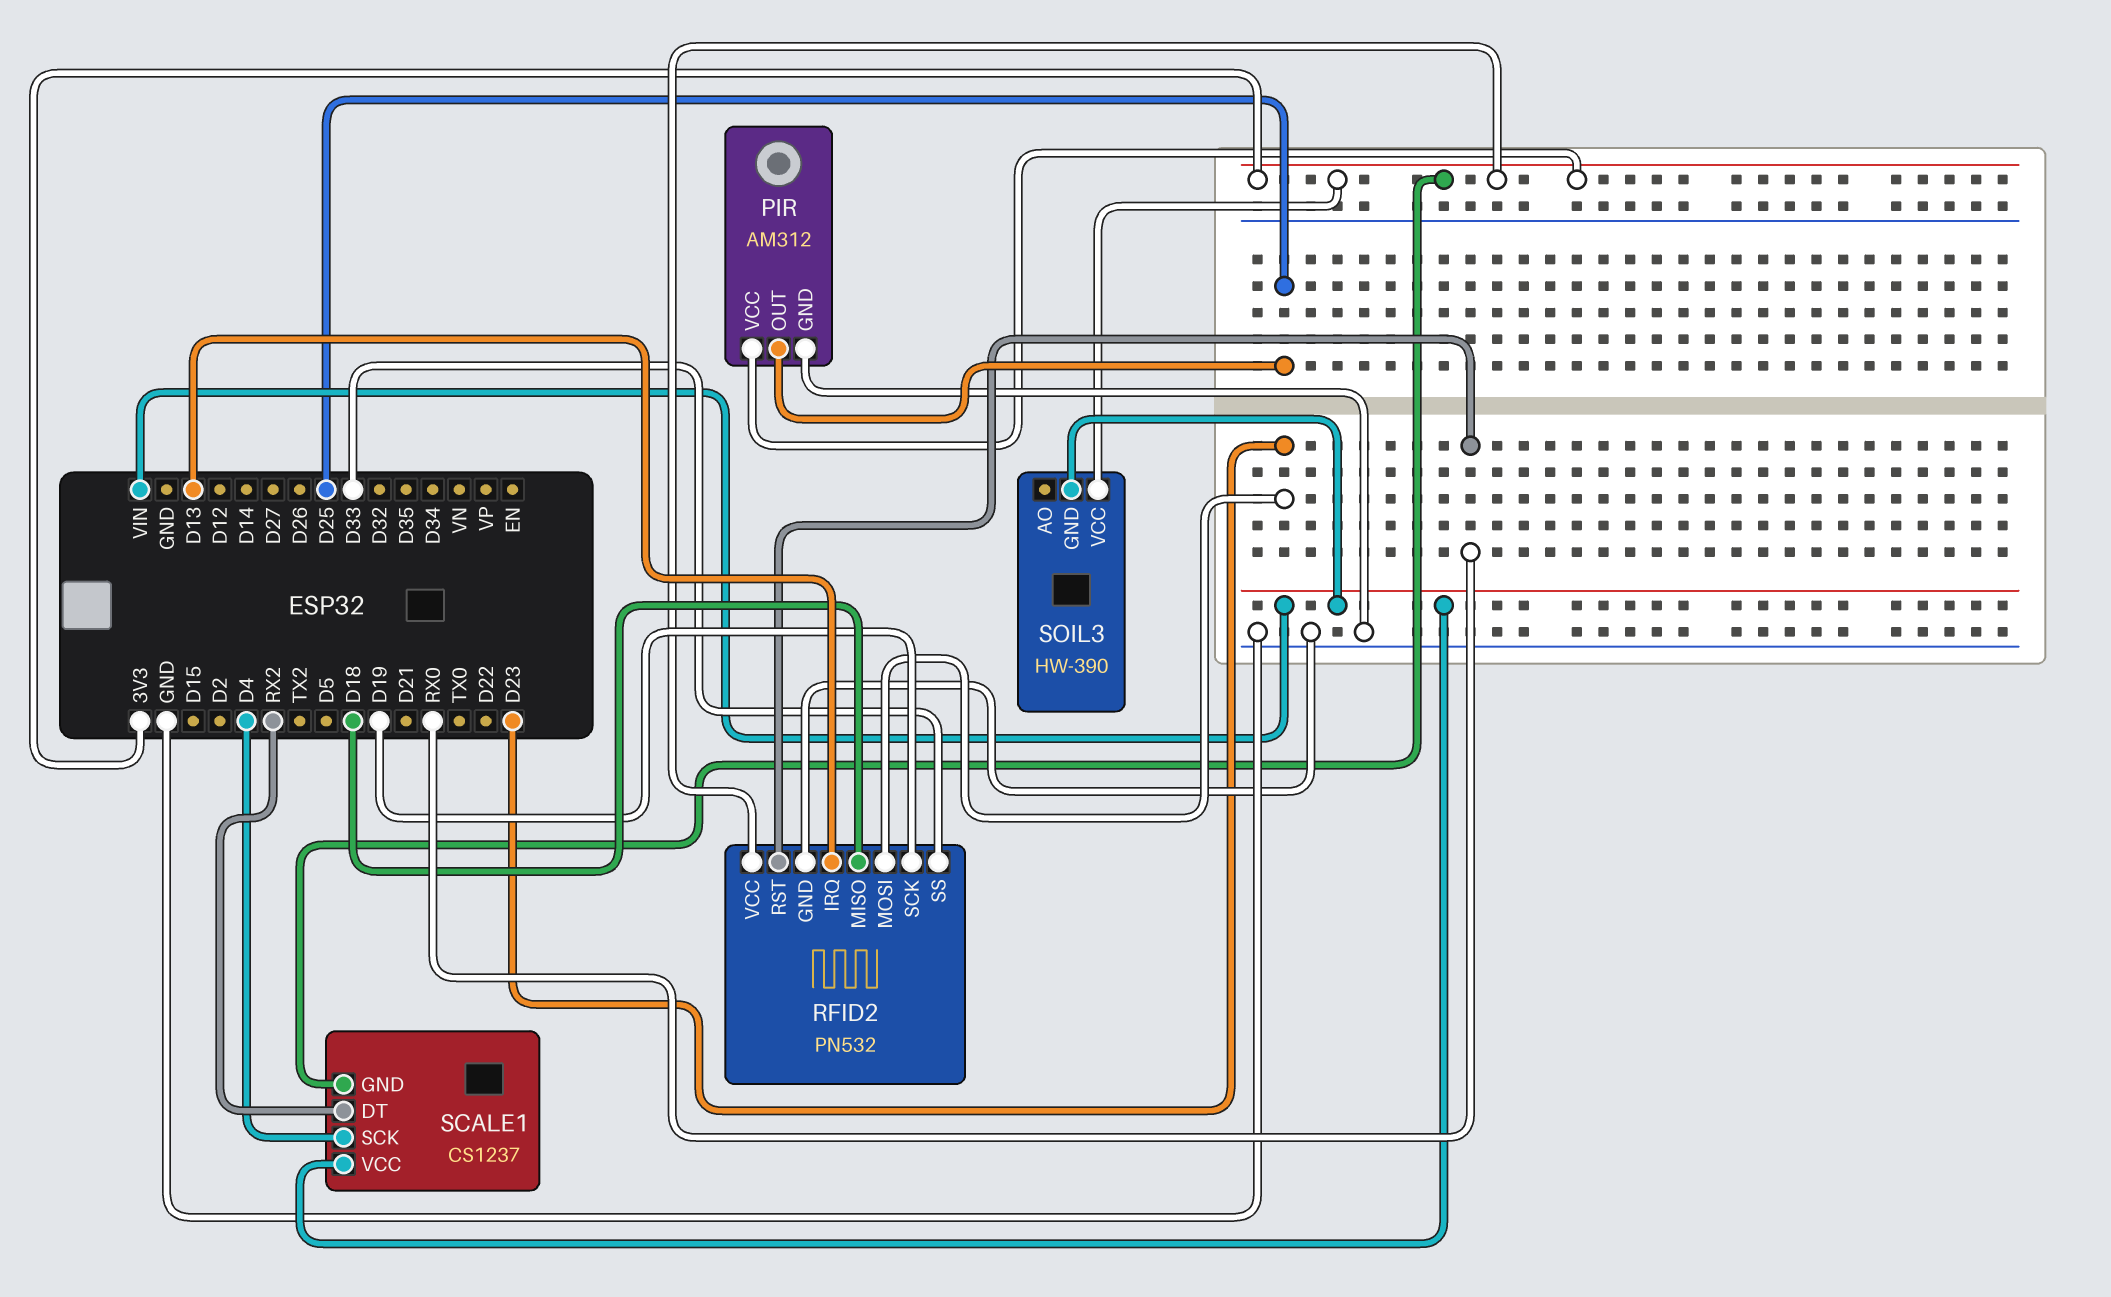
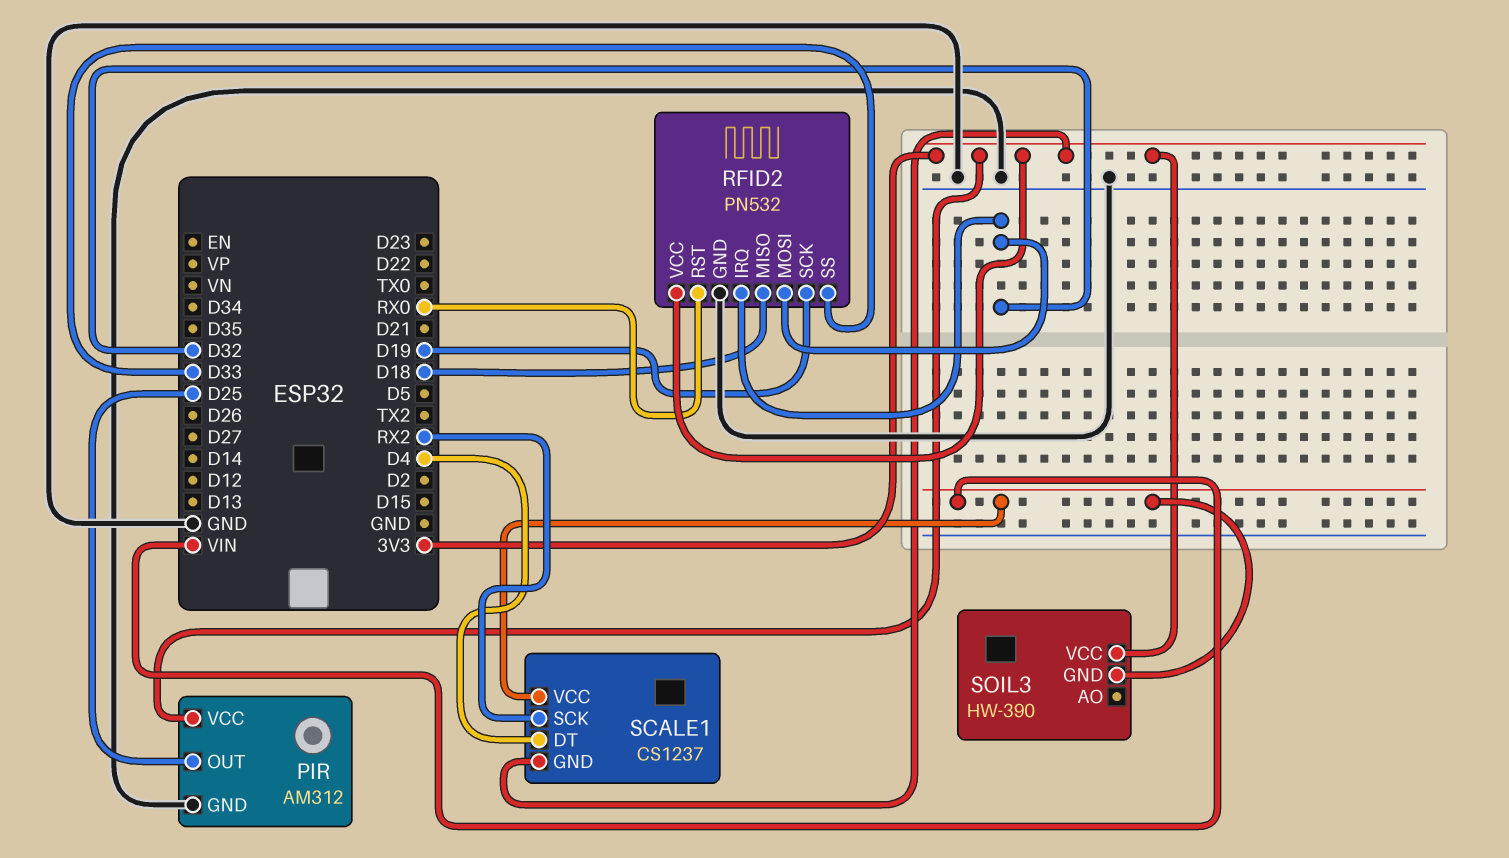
RFID2 pin IRQ: D13 -> D32
RFID2 pin MOSI: D23 -> D32
SCALE1 pin DT: RX2 -> D4
SCALE1 pin SCK: D4 -> RX2

